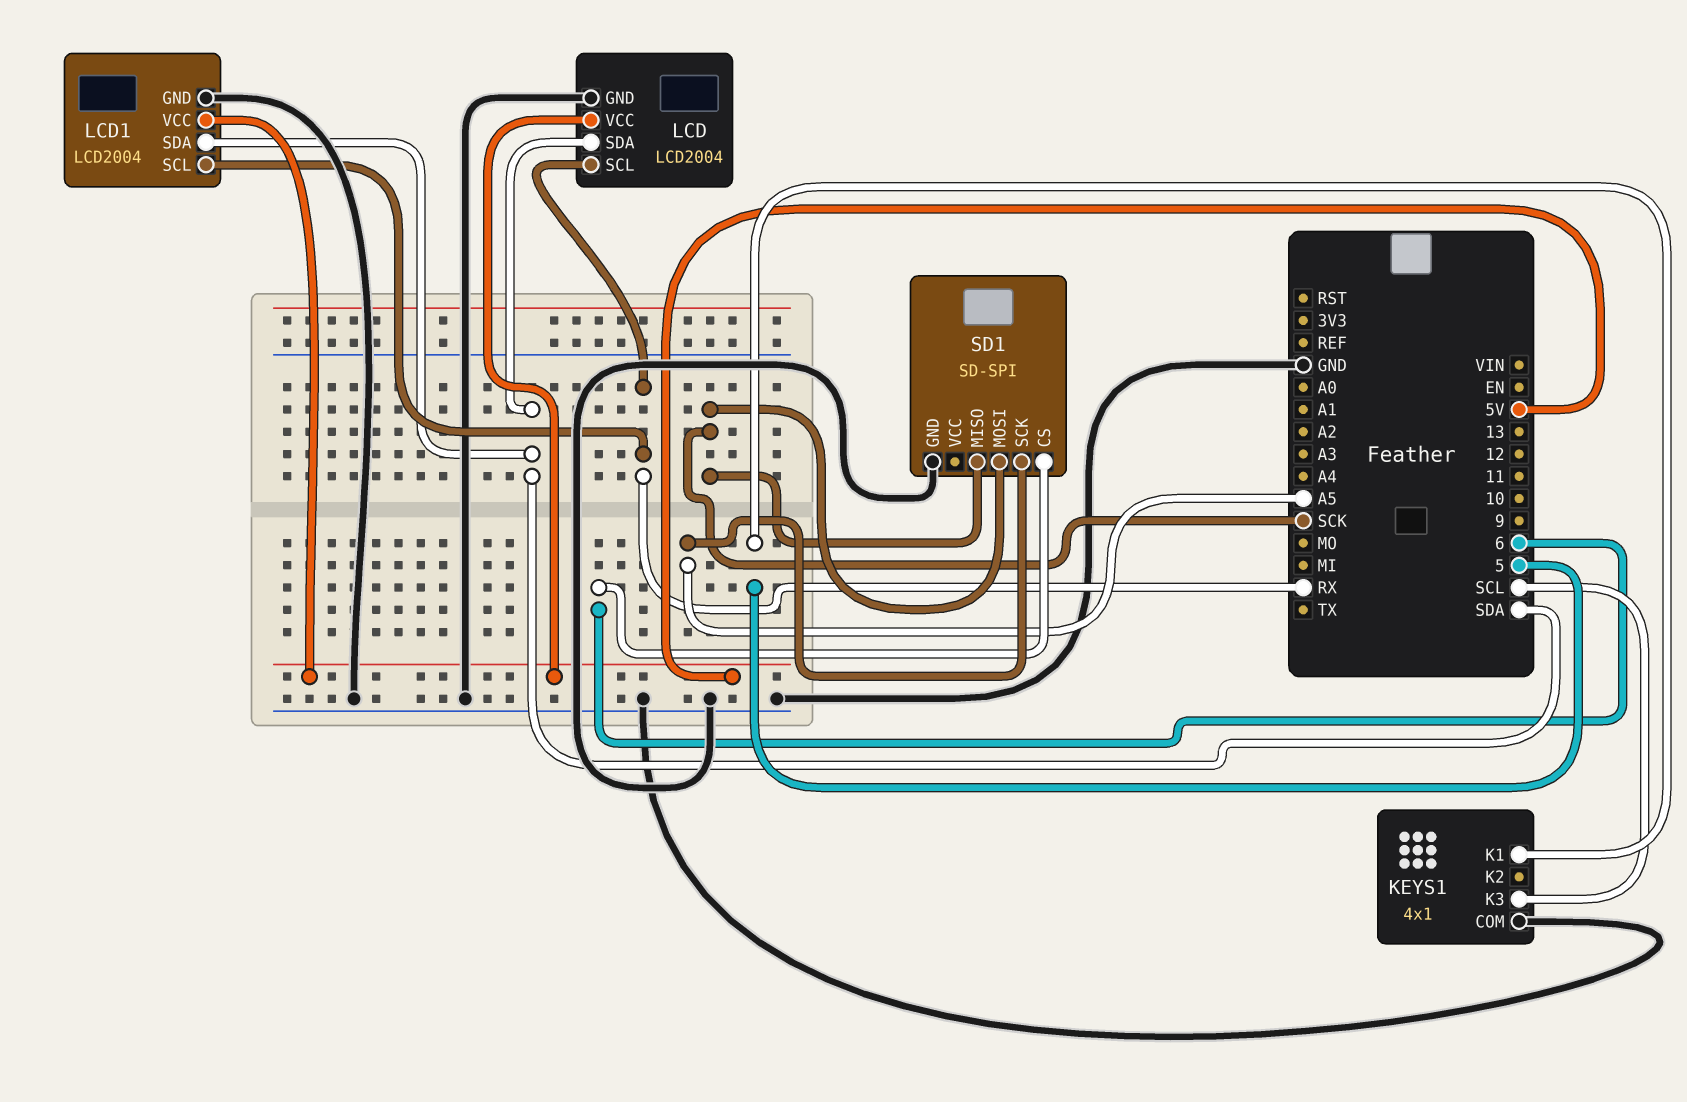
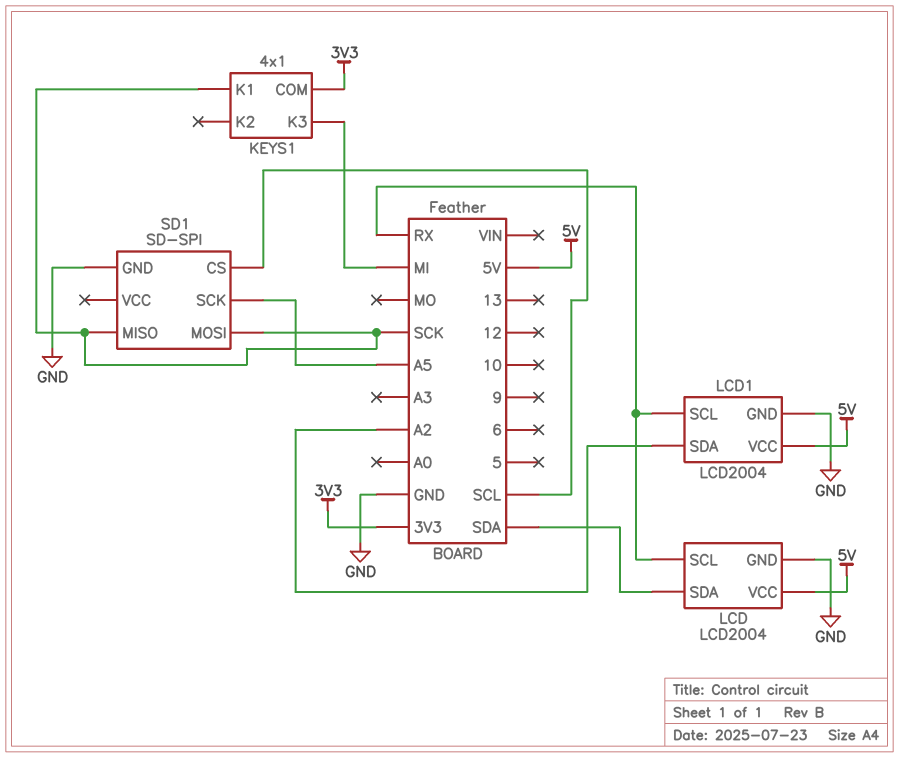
KEYS1 pin COM: GND -> 3V3
KEYS1 pin K1: 5 -> SCK
KEYS1 pin K3: SCL -> MI
LCD1 pin SDA: SDA -> A2
SD1 pin CS: 6 -> SCL

